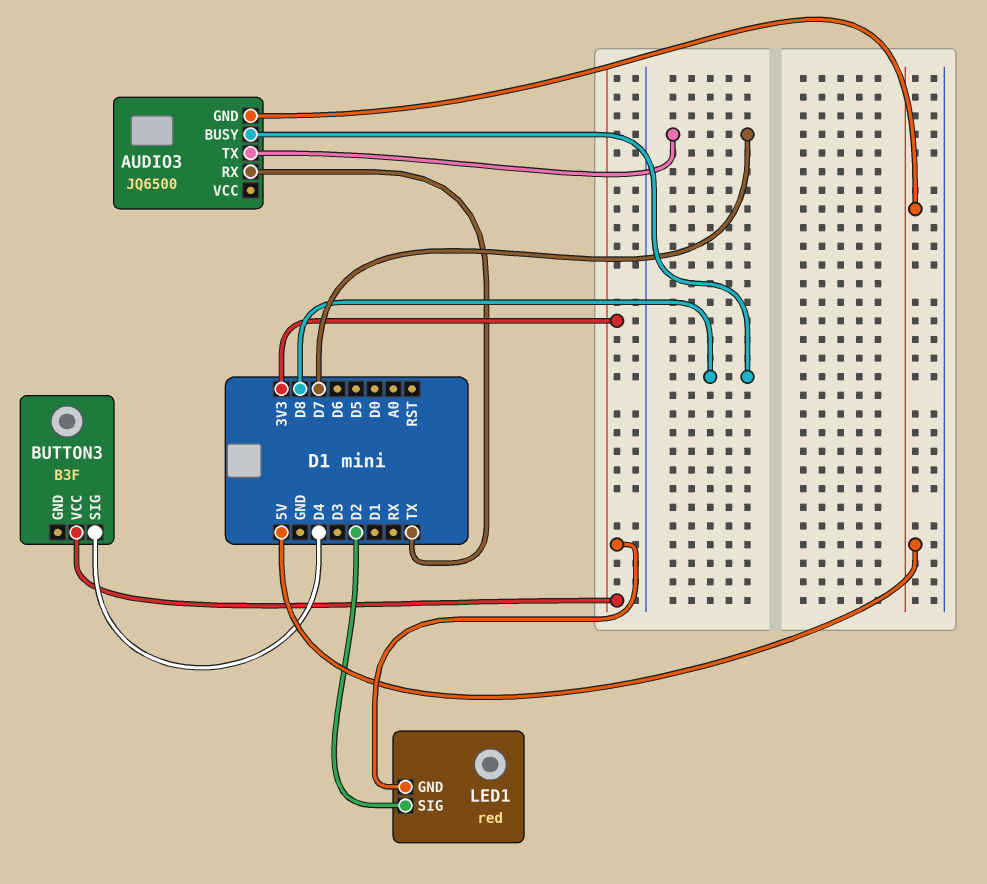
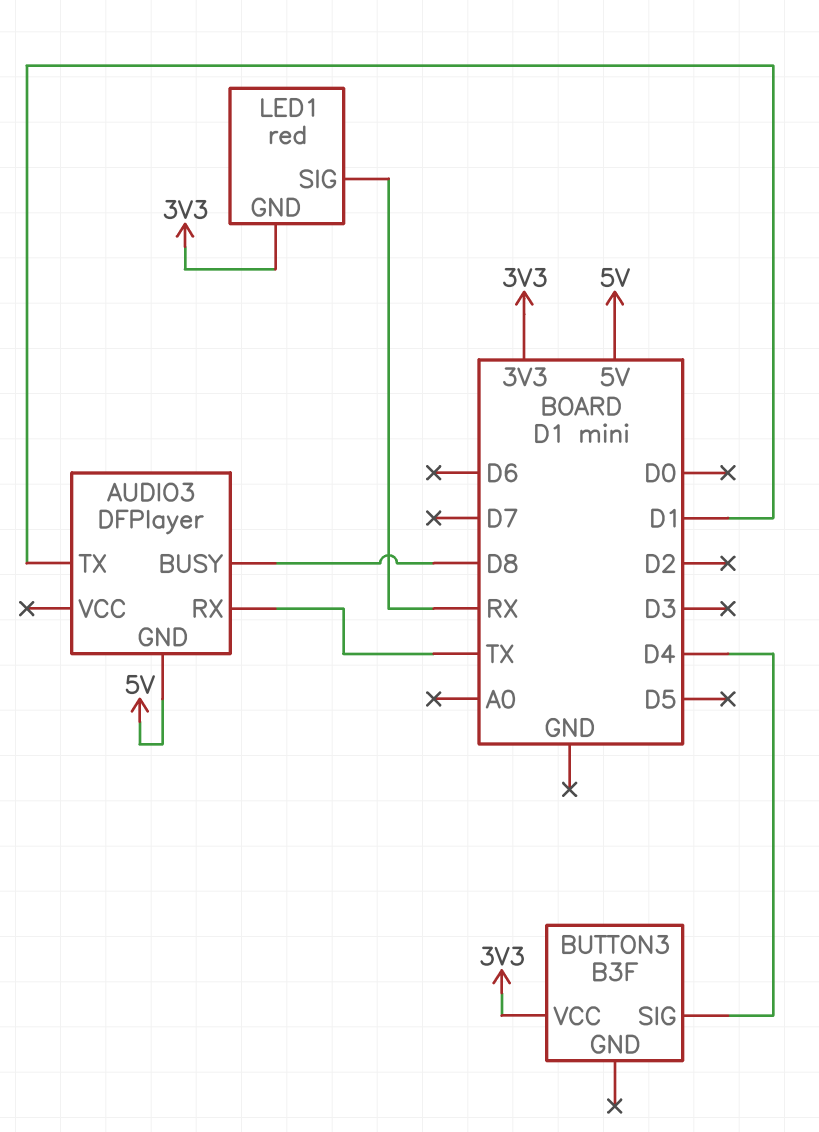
AUDIO3: JQ6500 -> DFPlayer
AUDIO3 pin TX: D7 -> D1
LED1 pin SIG: D2 -> RX

